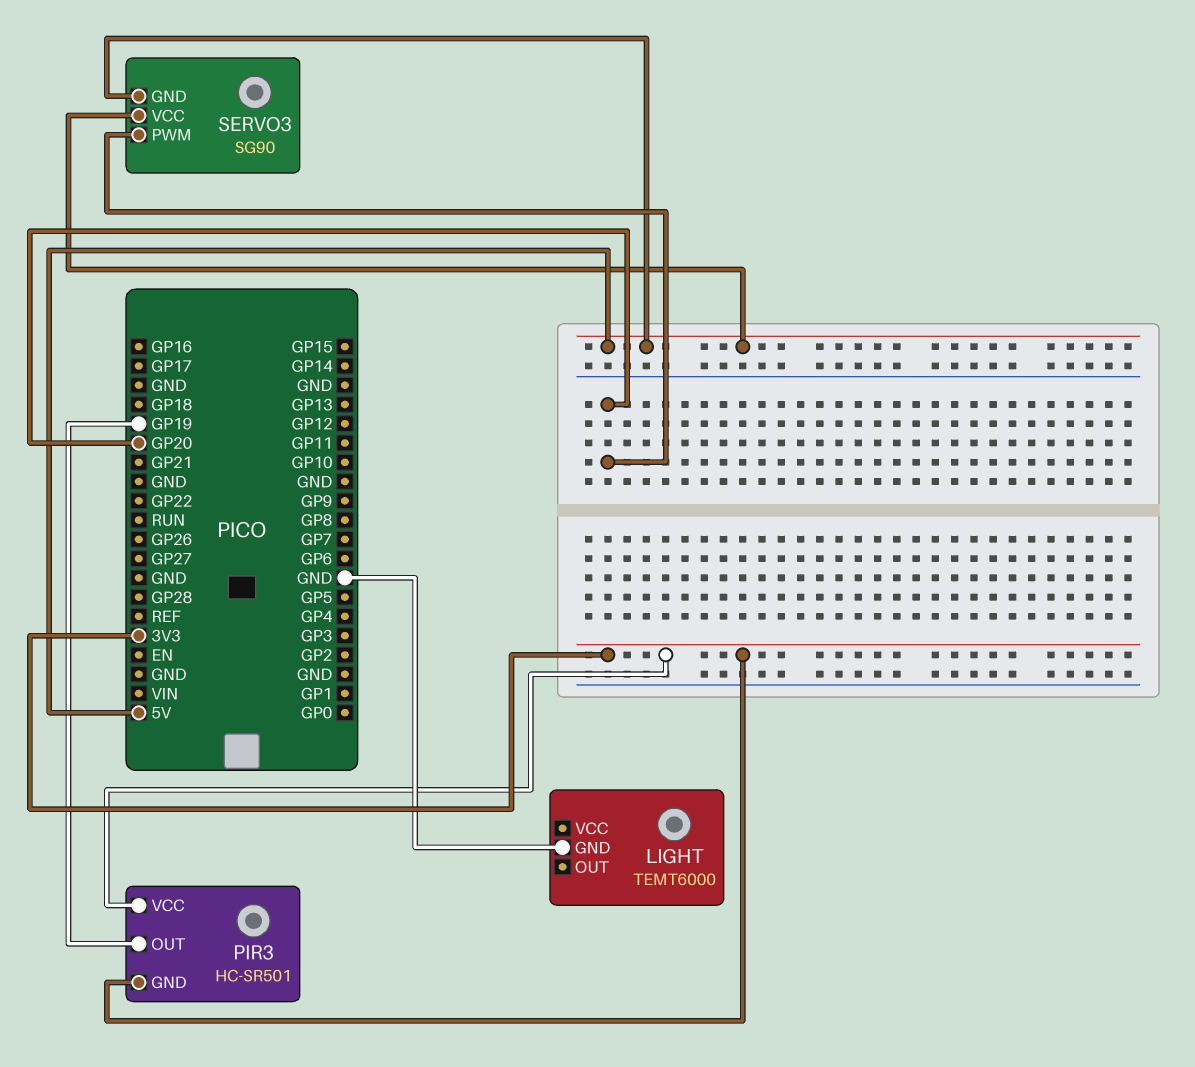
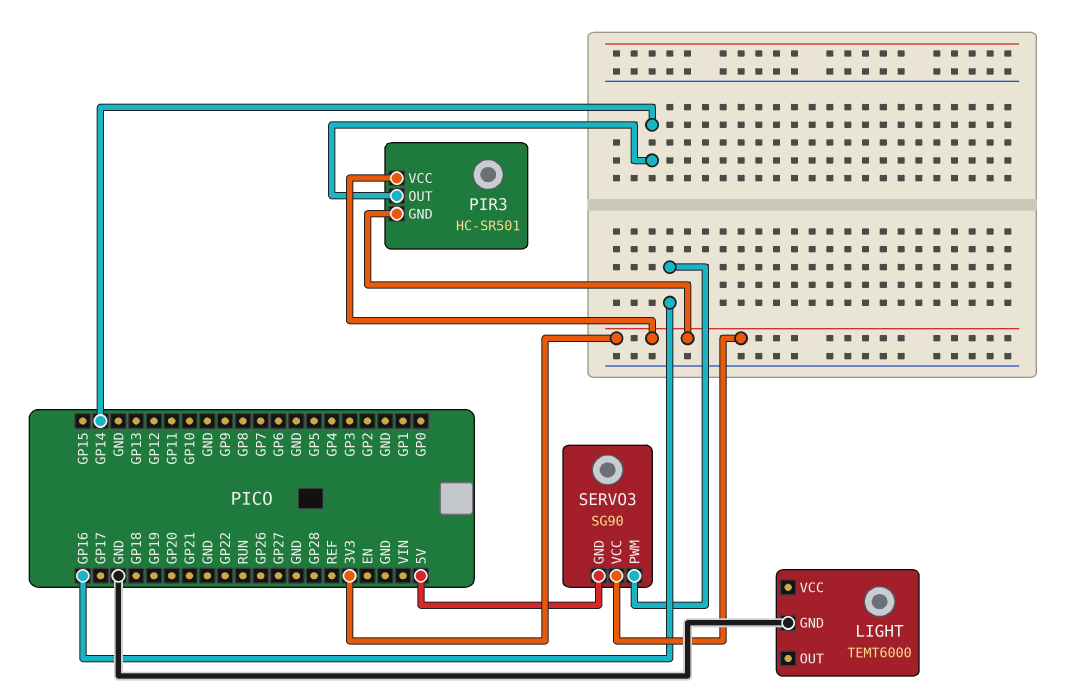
PIR3 pin OUT: GP19 -> GP14
SERVO3 pin PWM: GP20 -> GP16
SERVO3 pin VCC: 5V -> 3V3

